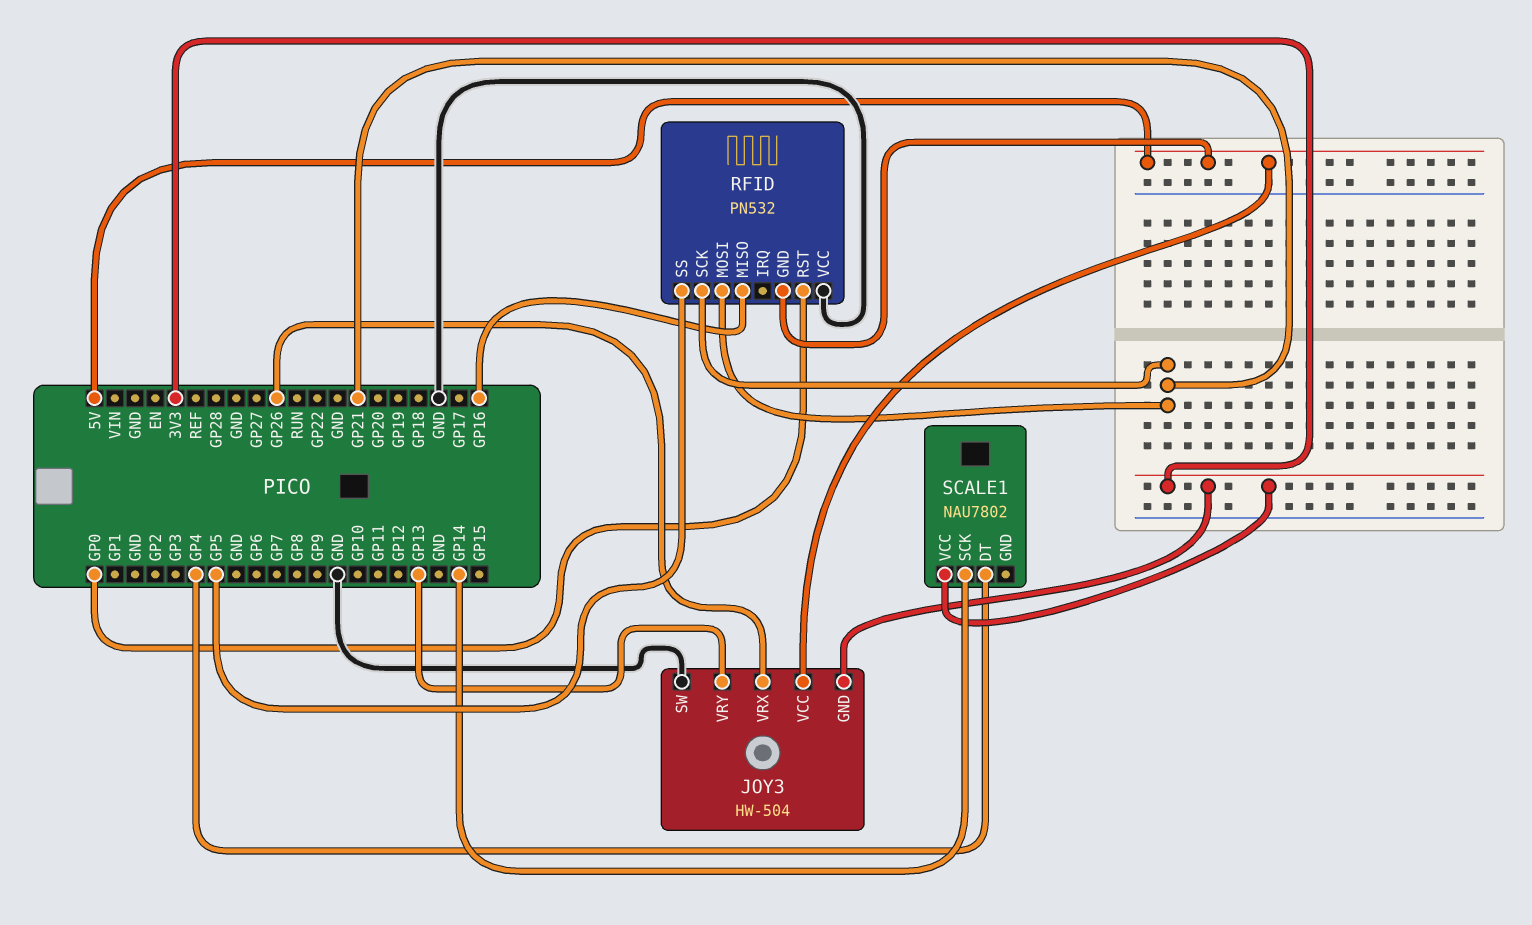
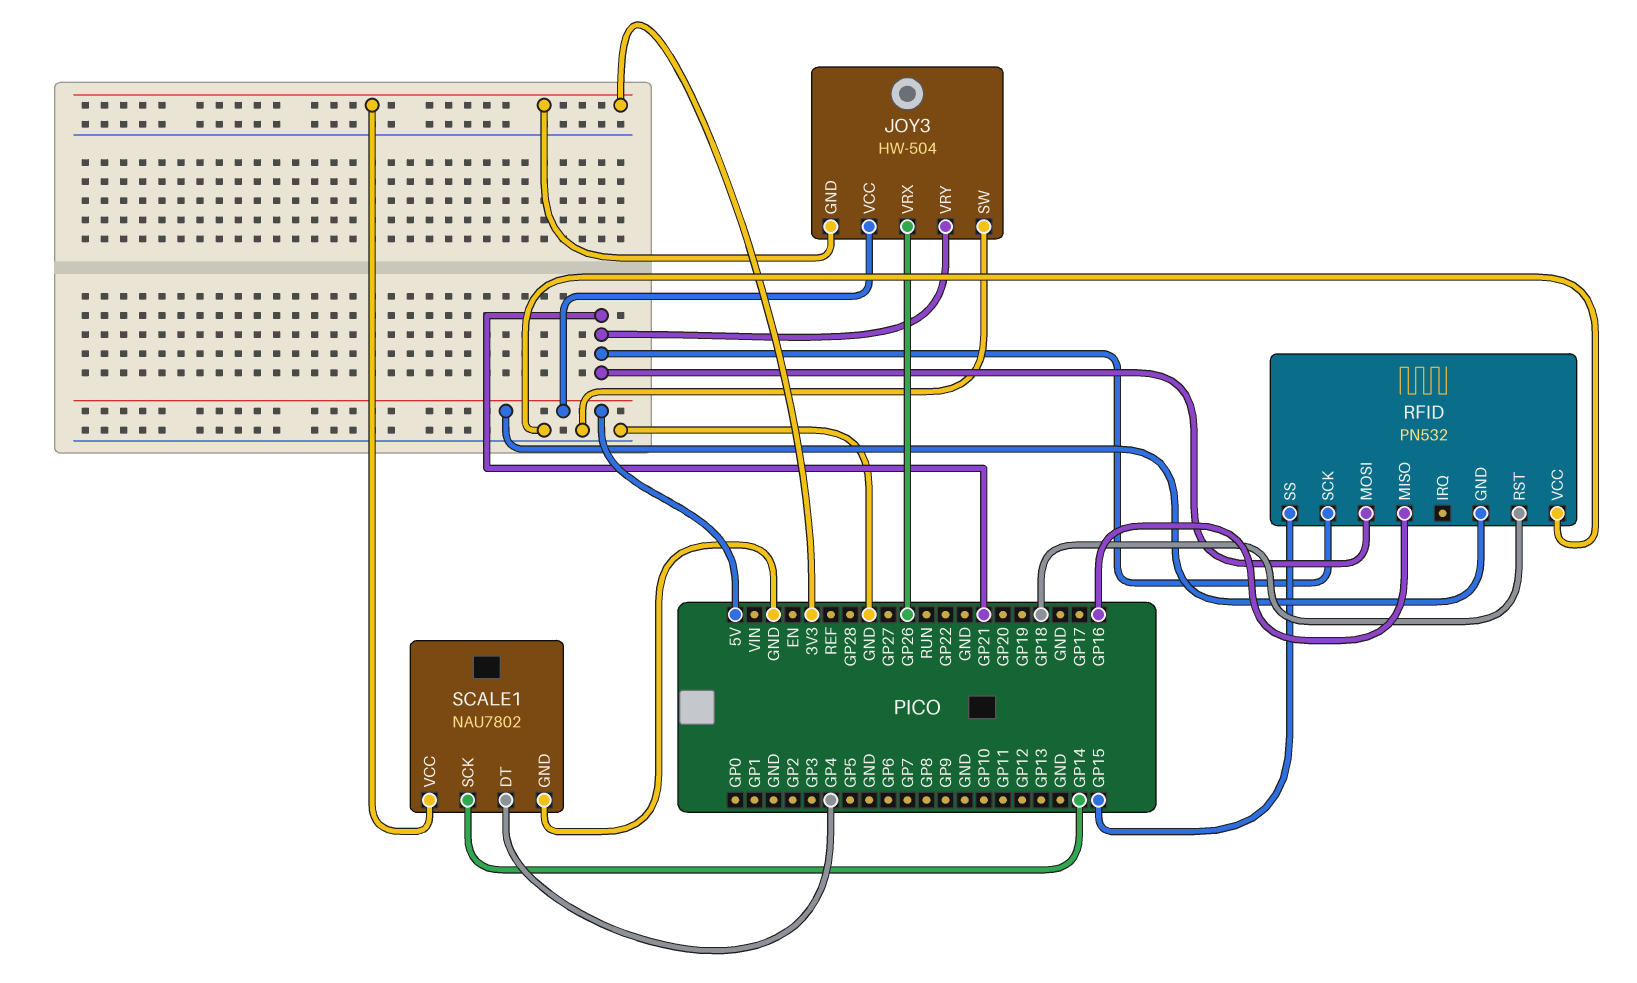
JOY3 pin VRY: GP13 -> GP21
RFID pin RST: GP0 -> GP18
RFID pin SS: GP5 -> GP15
SCALE1 pin GND: none -> GND

